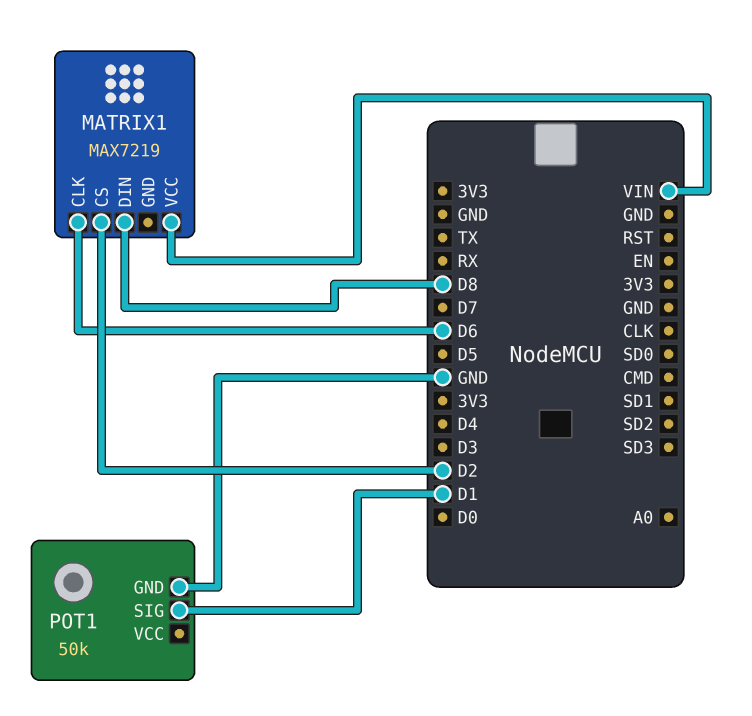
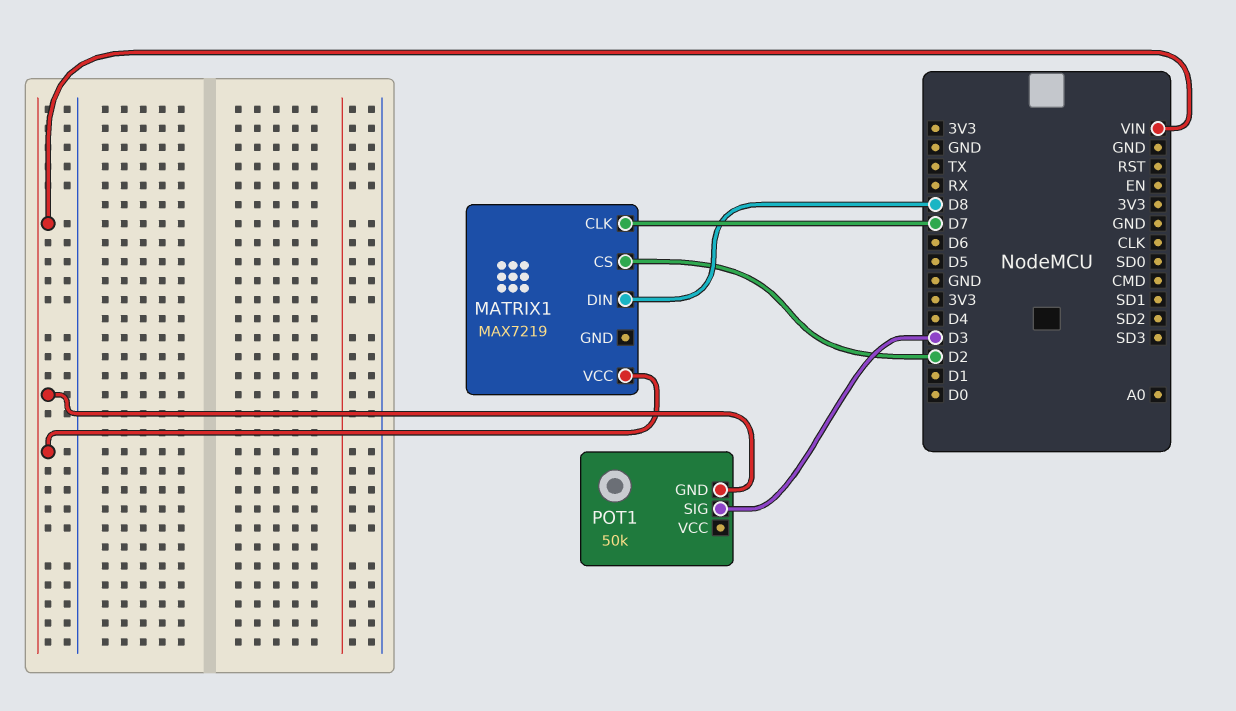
MATRIX1 pin CLK: D6 -> D7
POT1 pin GND: GND -> VIN
POT1 pin SIG: D1 -> D3

